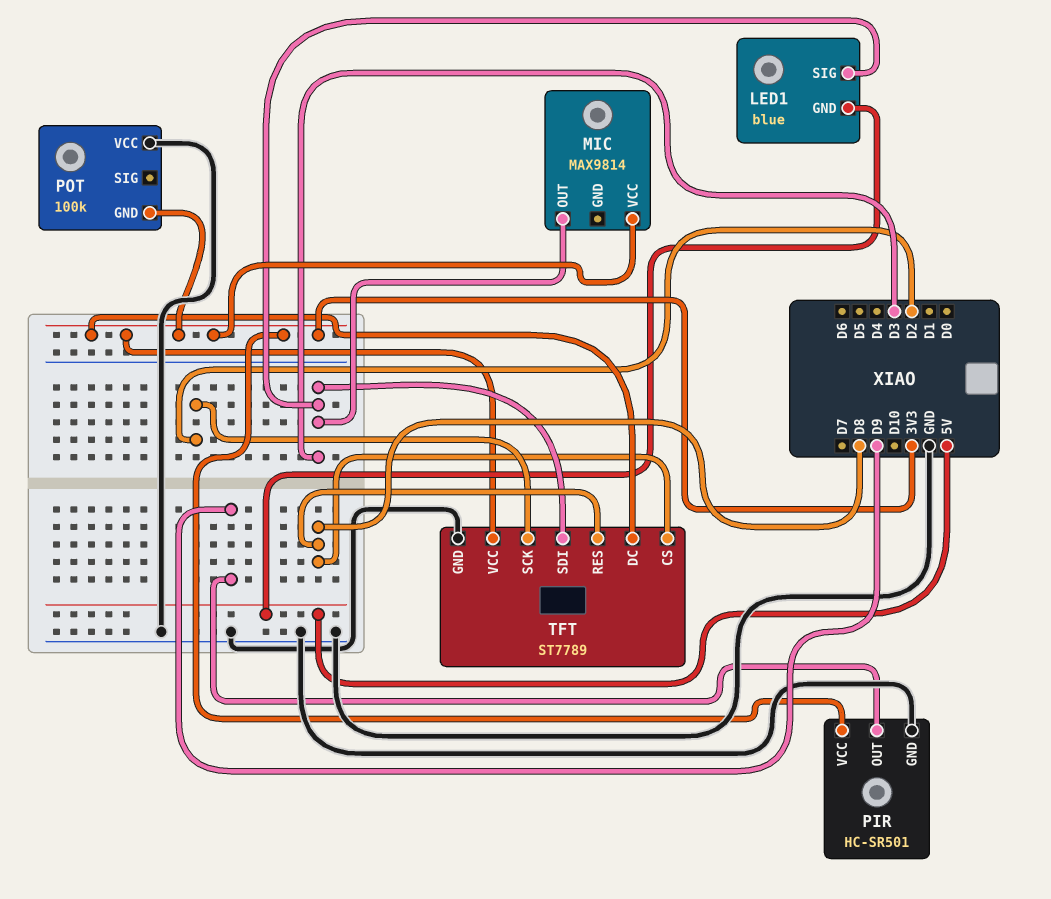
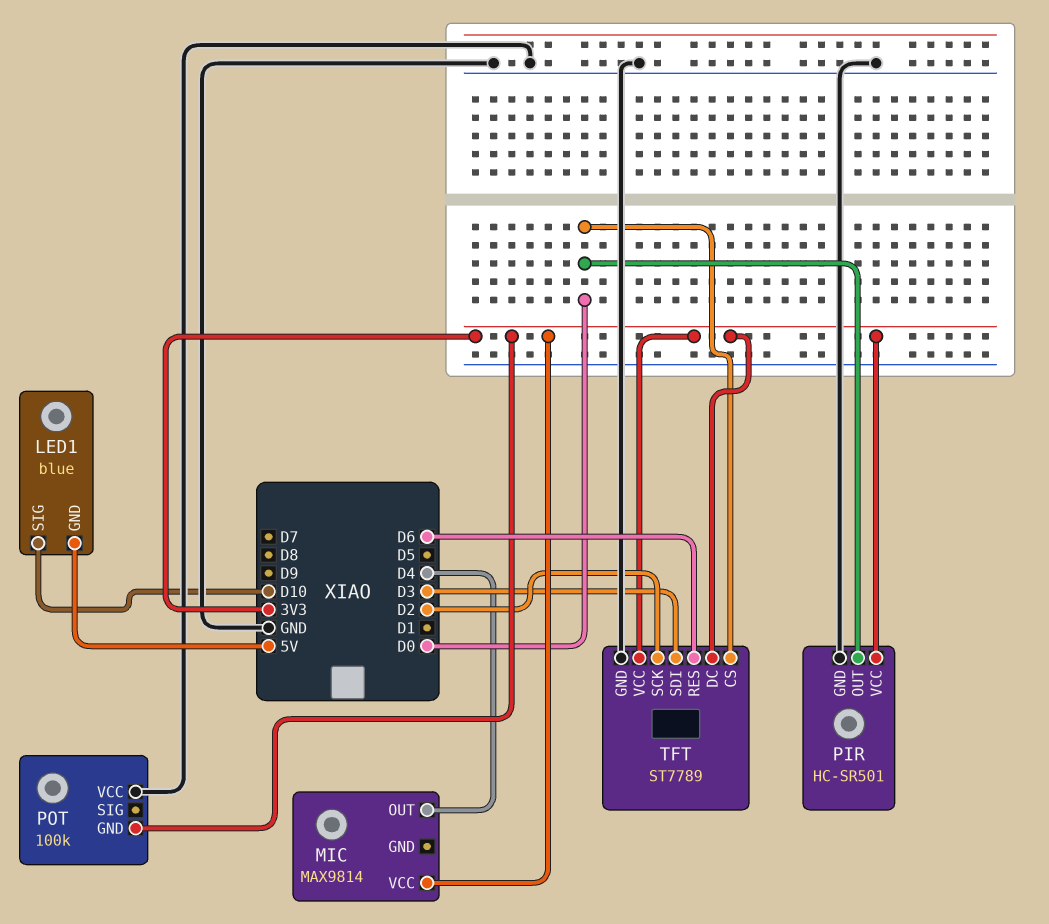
LED1 pin SIG: D3 -> D10
MIC pin OUT: D3 -> D4
PIR pin OUT: D9 -> D0
TFT pin CS: D8 -> D0
TFT pin RES: D8 -> D6

